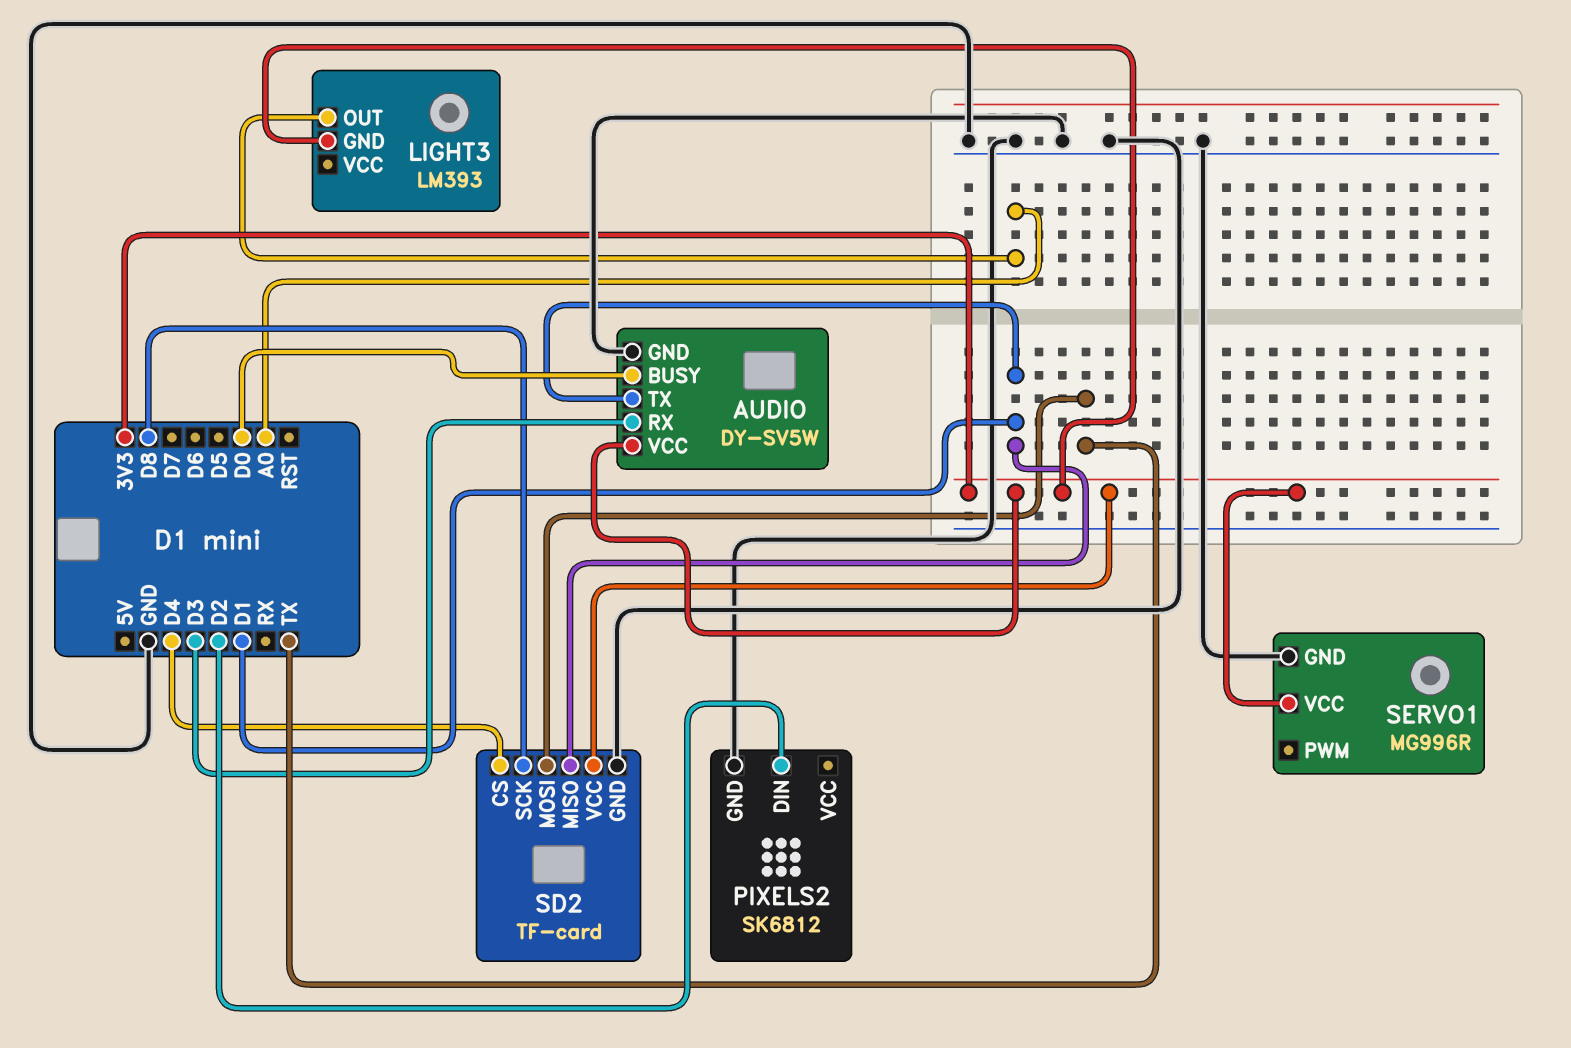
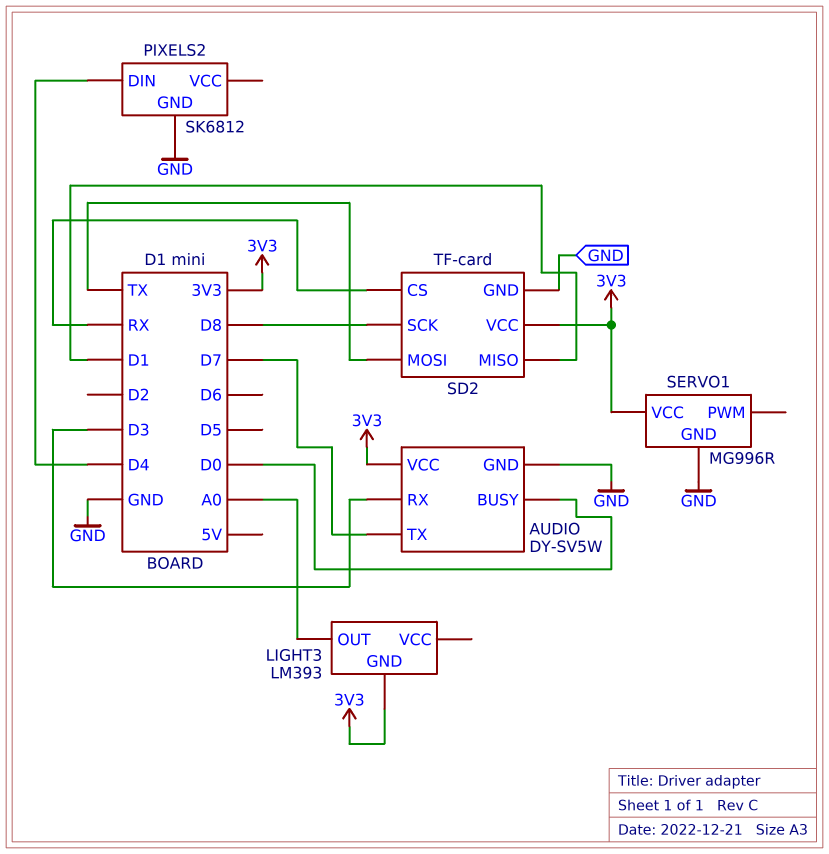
AUDIO pin TX: D1 -> D7
PIXELS2 pin DIN: D2 -> D4
SD2 pin CS: D4 -> RX

